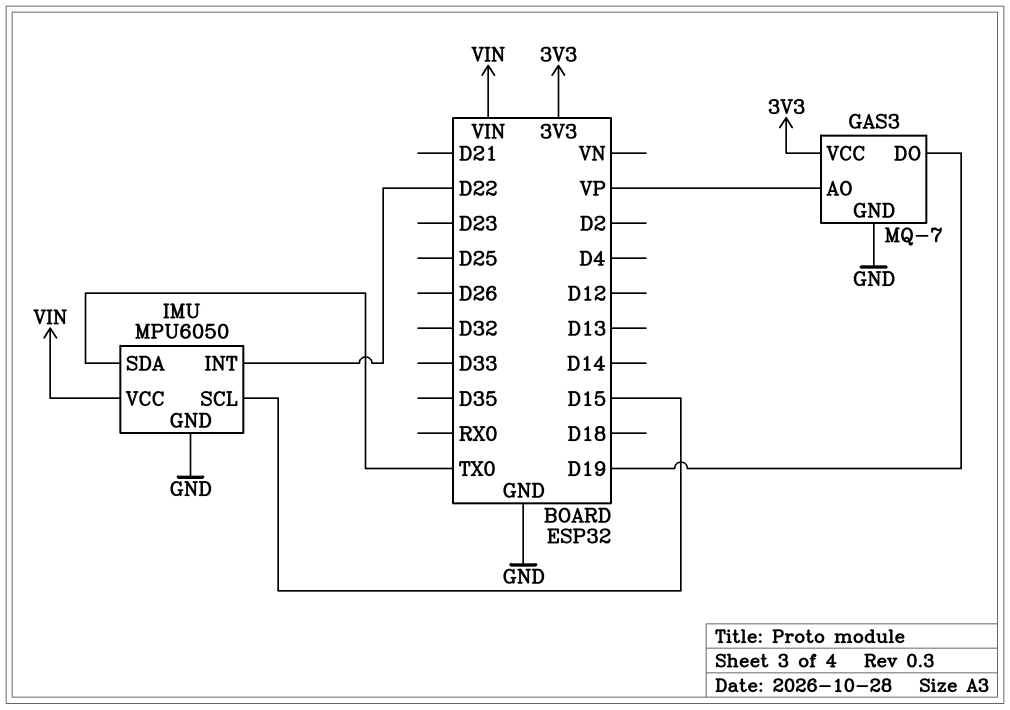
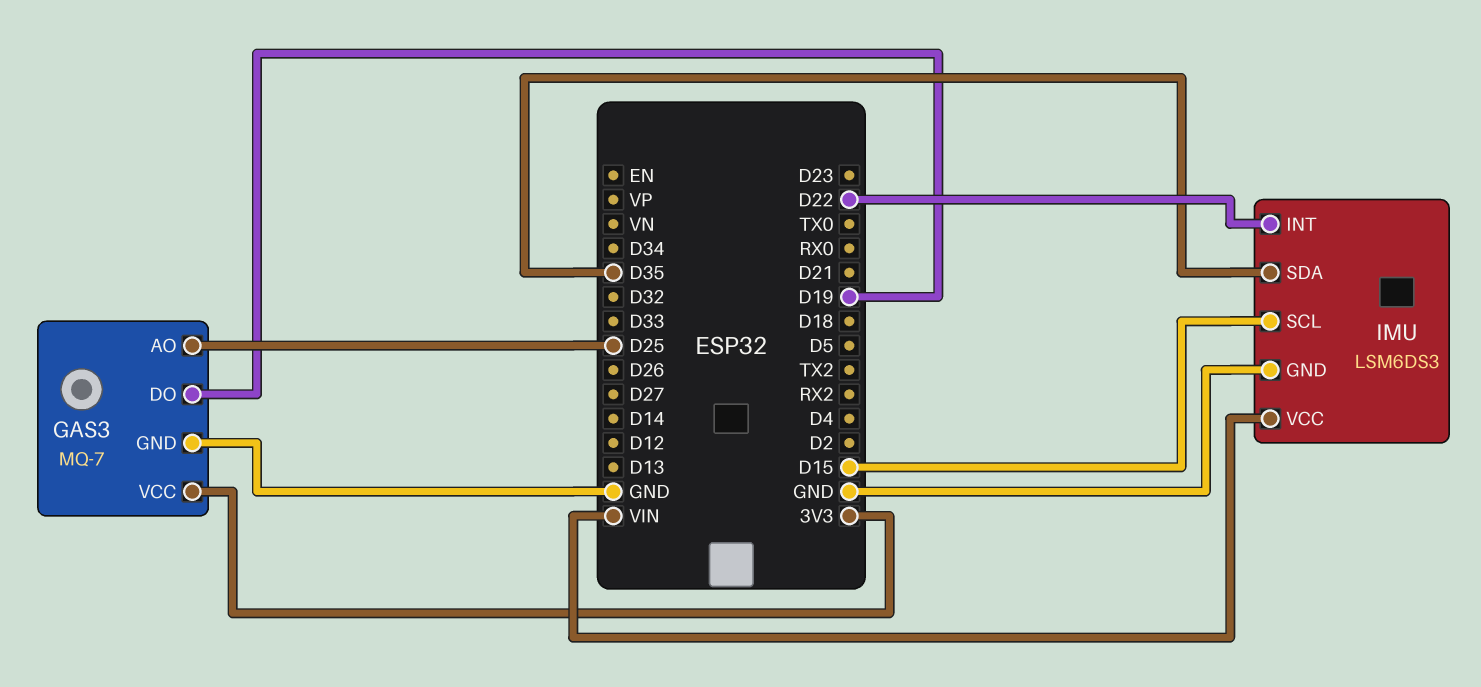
GAS3 pin AO: VP -> D25
IMU: MPU6050 -> LSM6DS3
IMU pin SDA: TX0 -> D35

